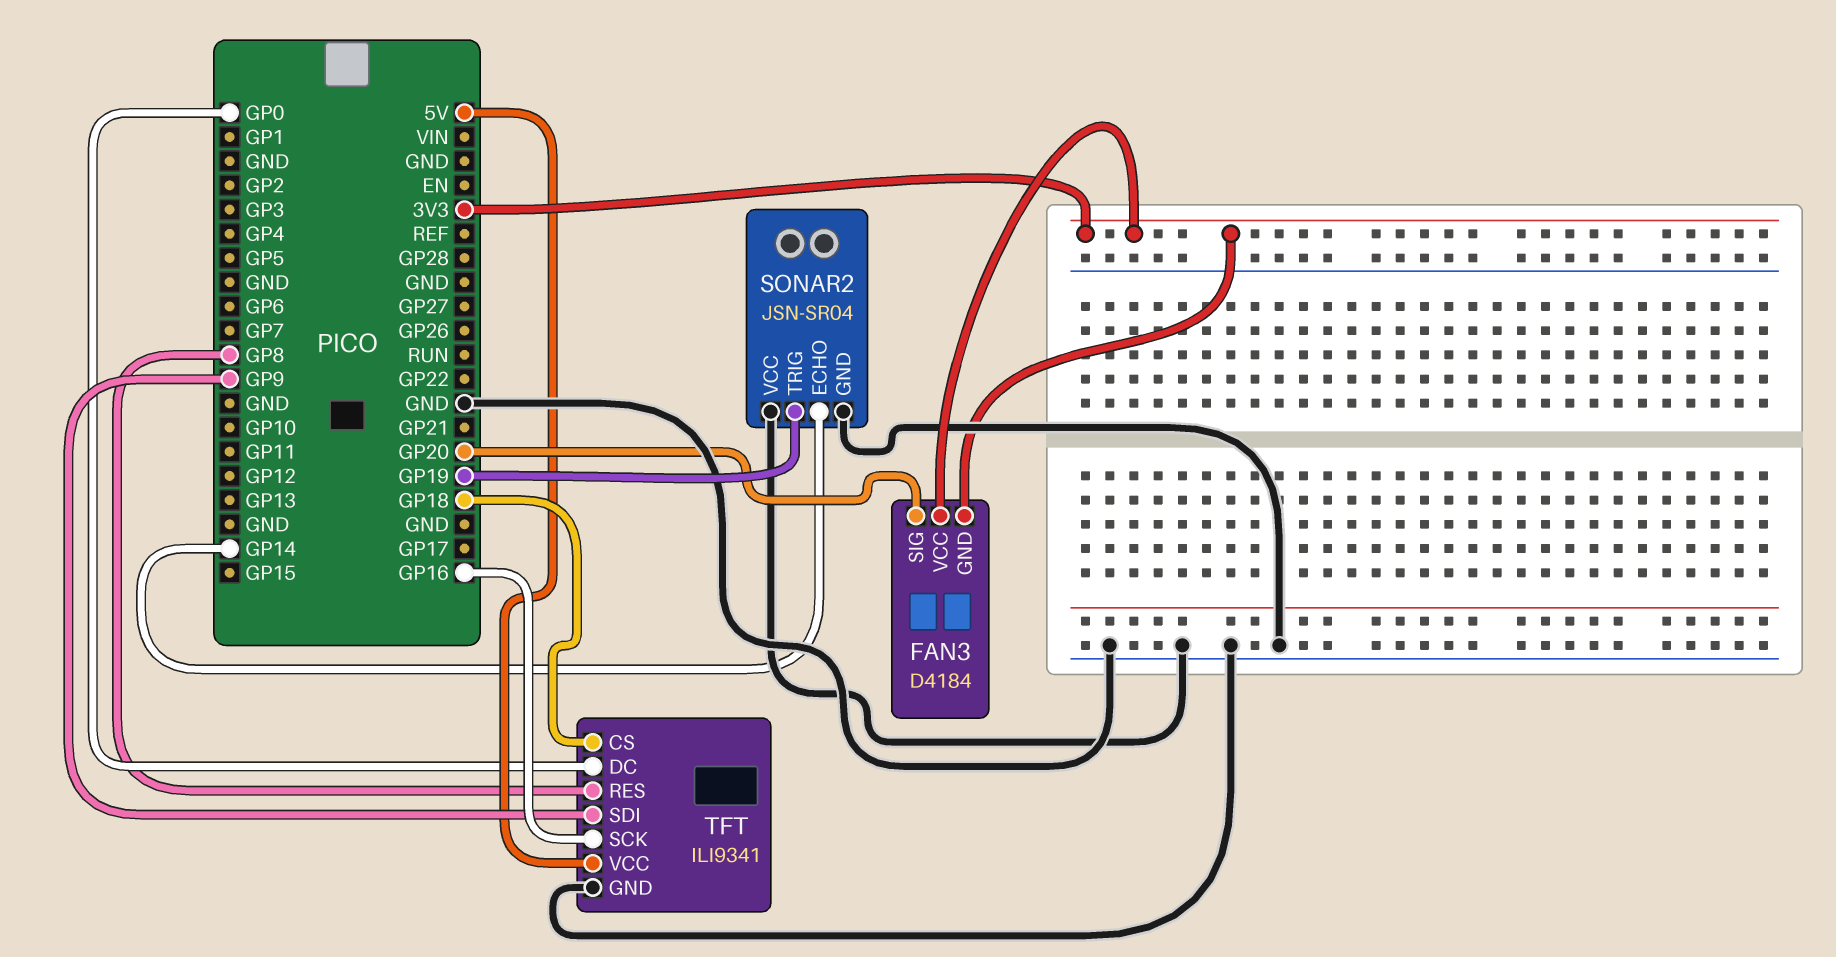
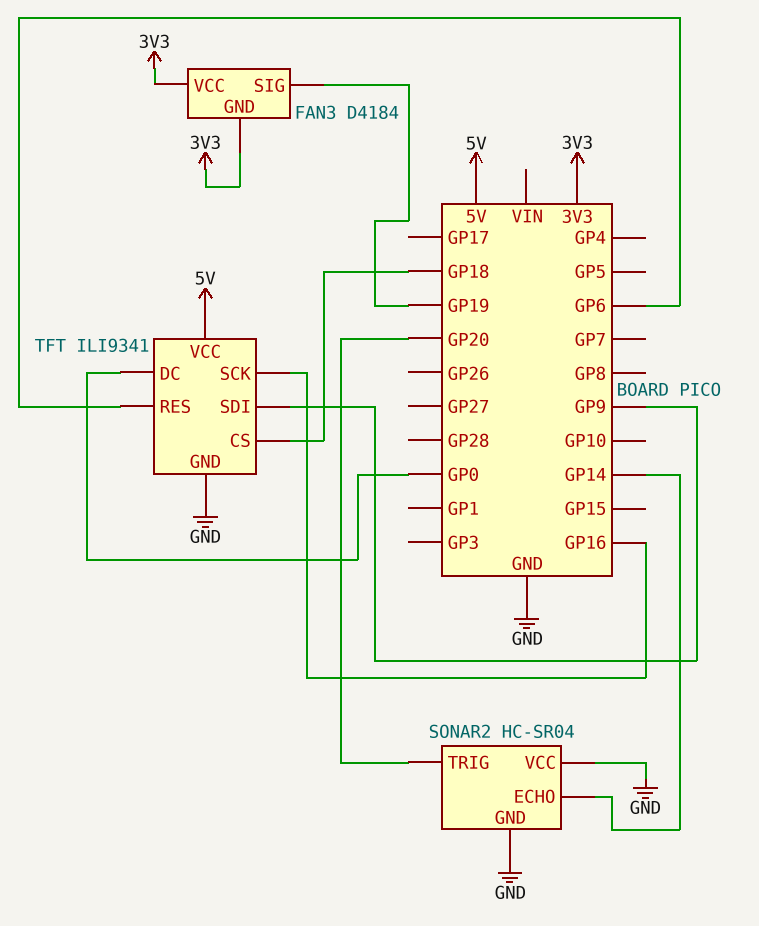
FAN3 pin SIG: GP20 -> GP19
SONAR2: JSN-SR04 -> HC-SR04
SONAR2 pin TRIG: GP19 -> GP20
TFT pin RES: GP8 -> GP6

